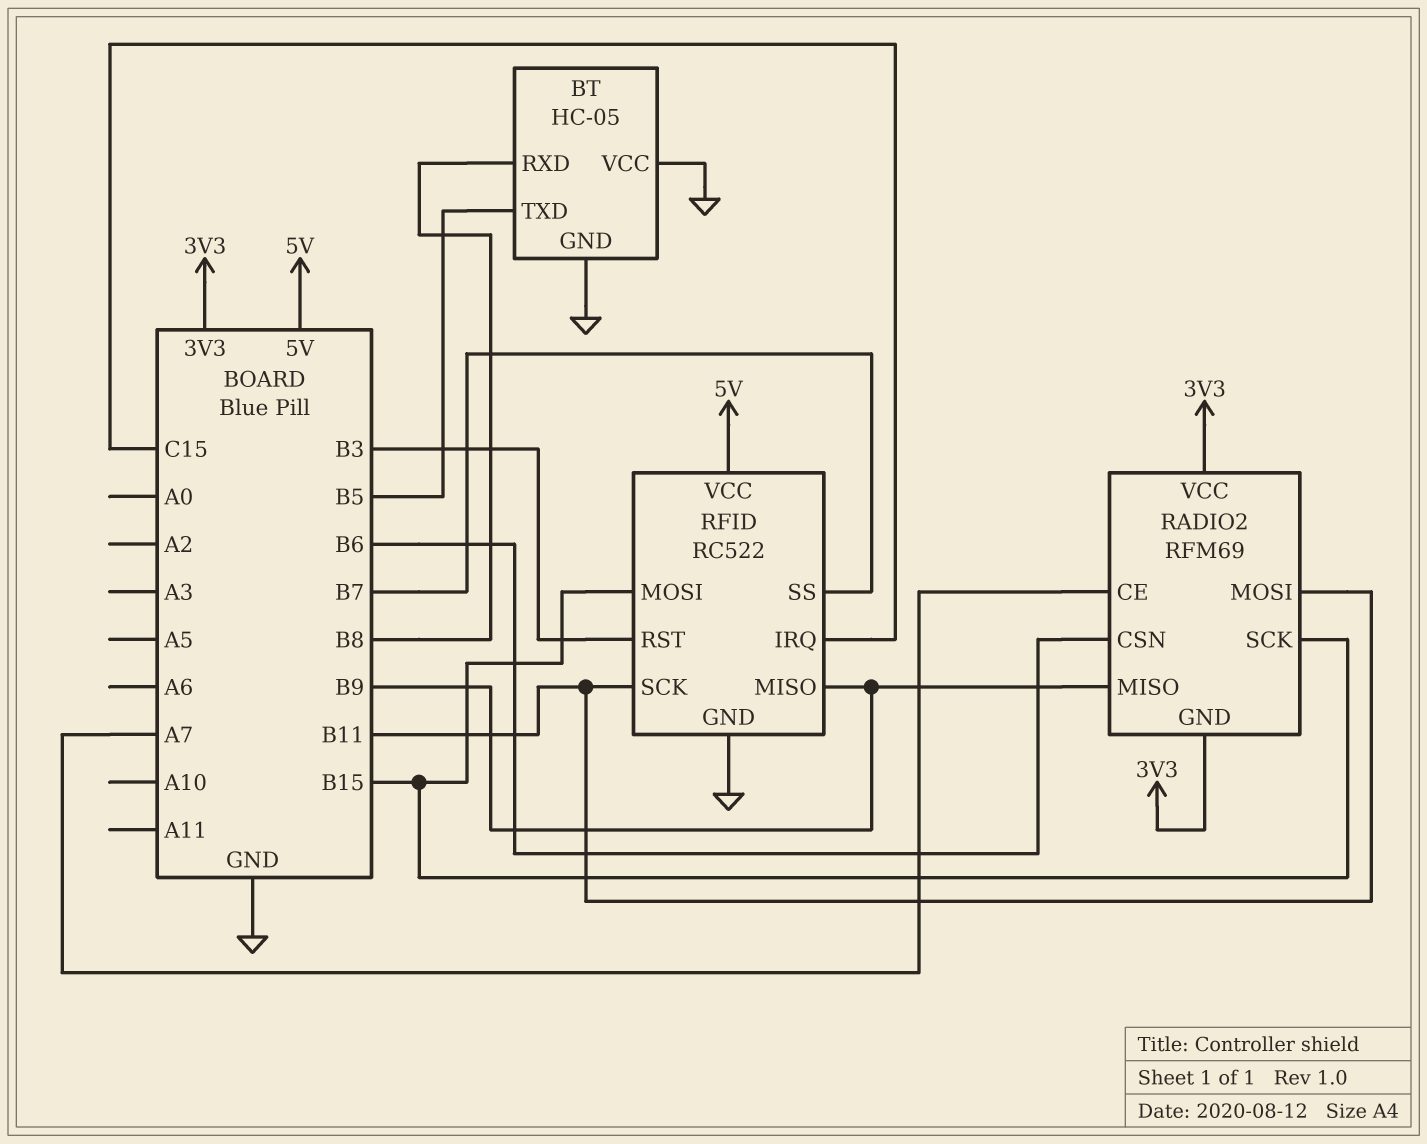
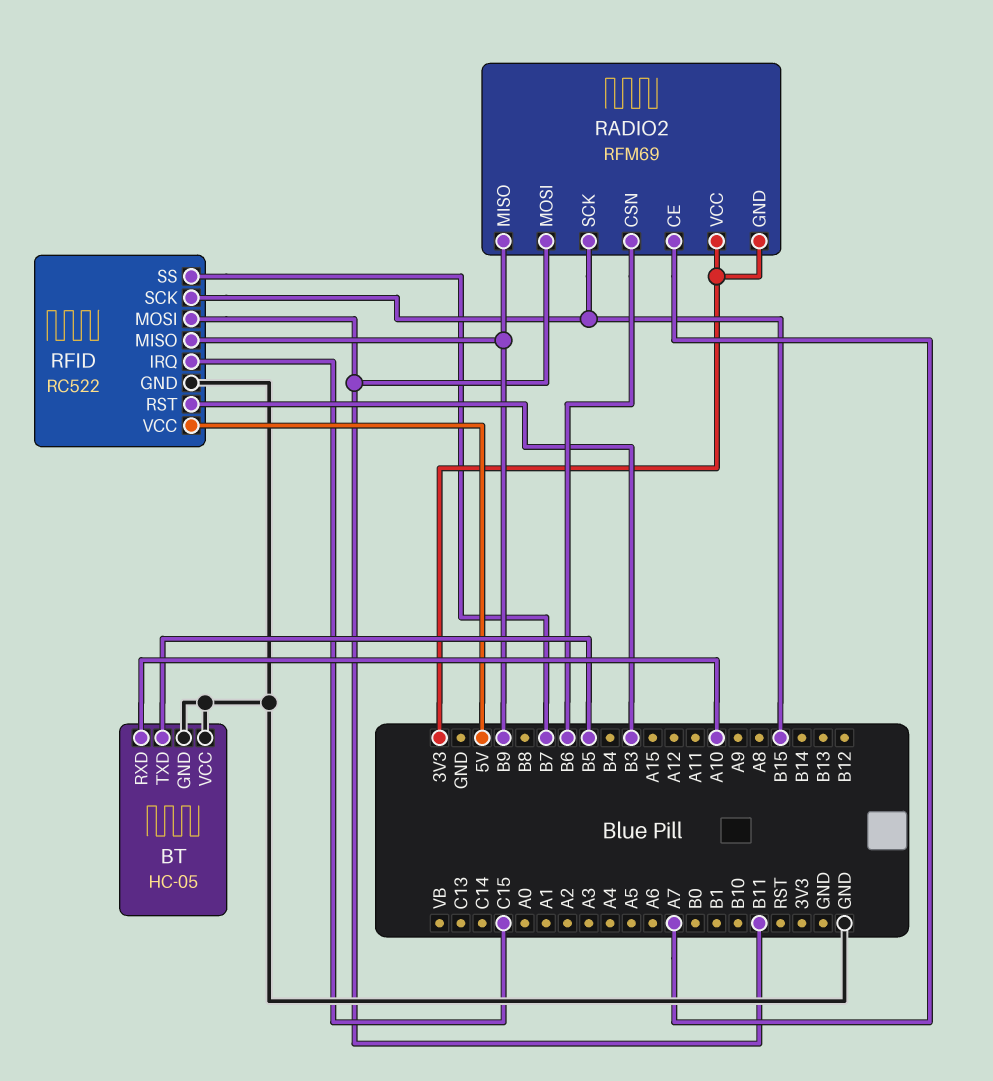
BT pin RXD: B8 -> A10
RFID pin MOSI: B15 -> B11
RFID pin SCK: B11 -> B15

